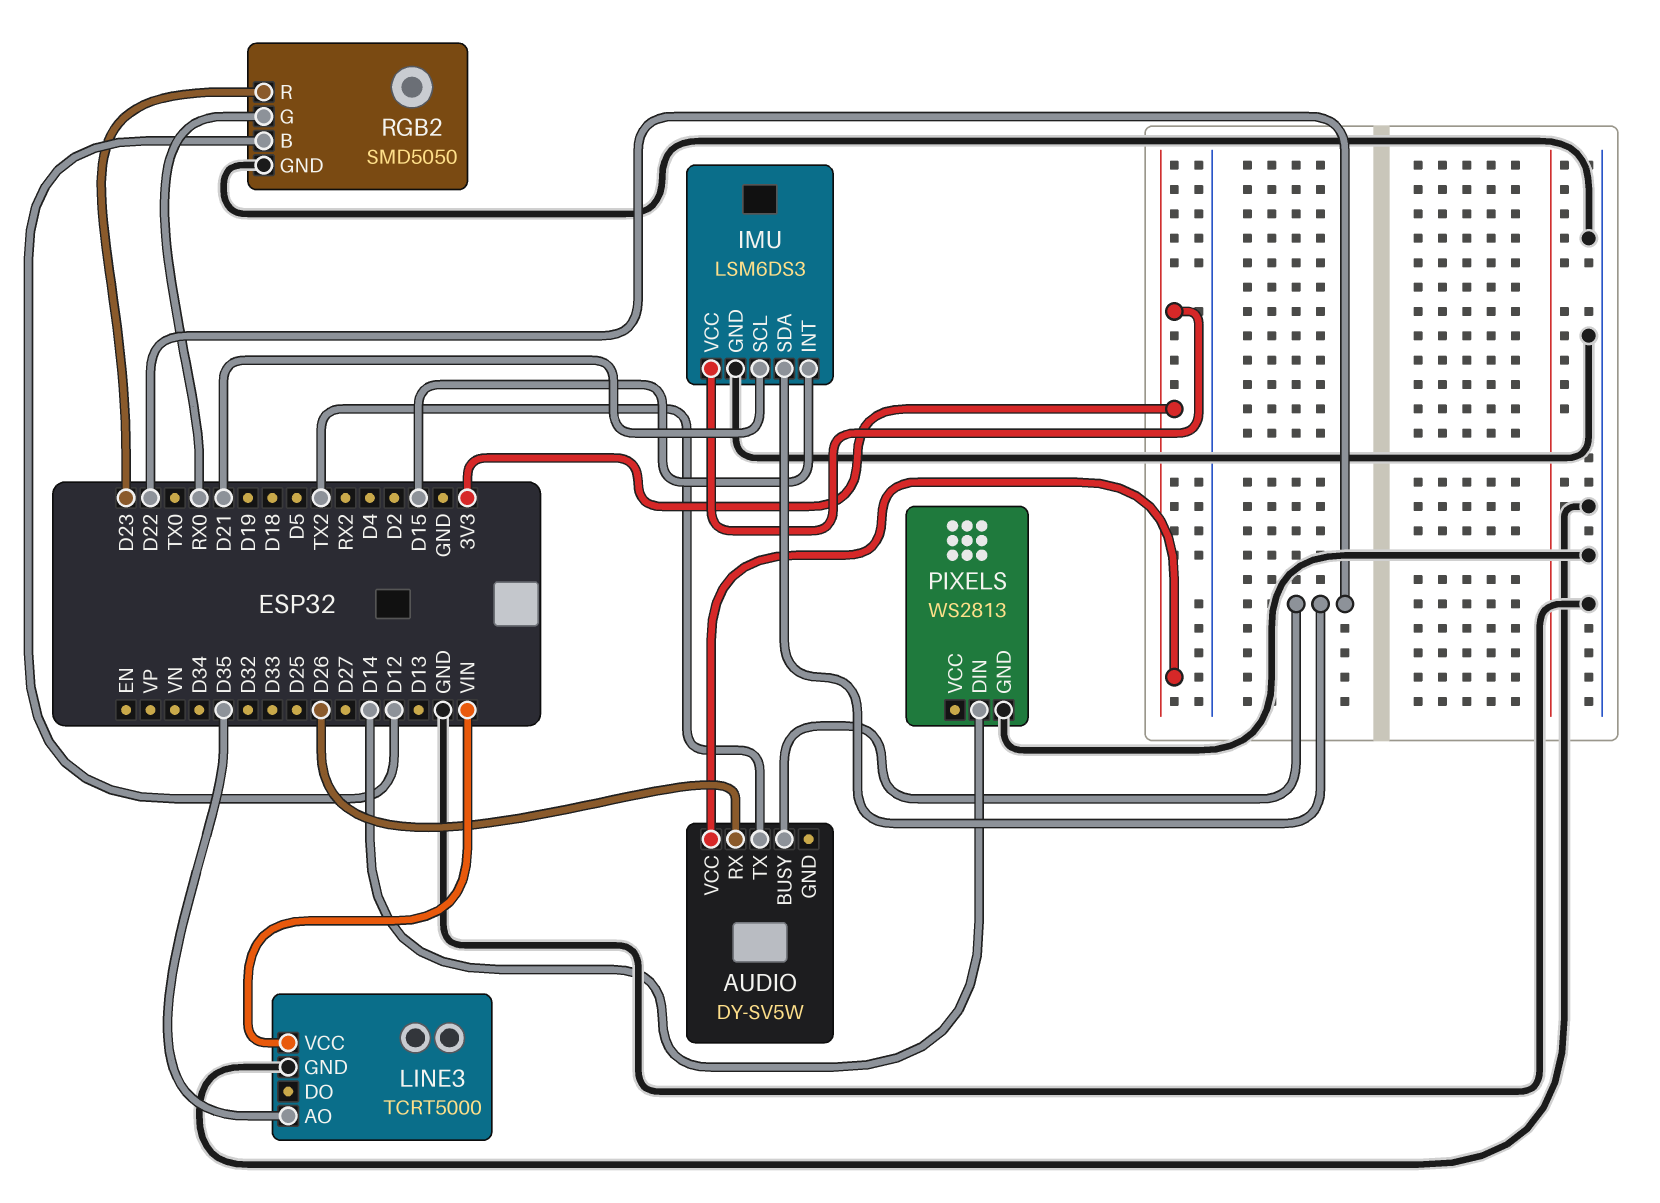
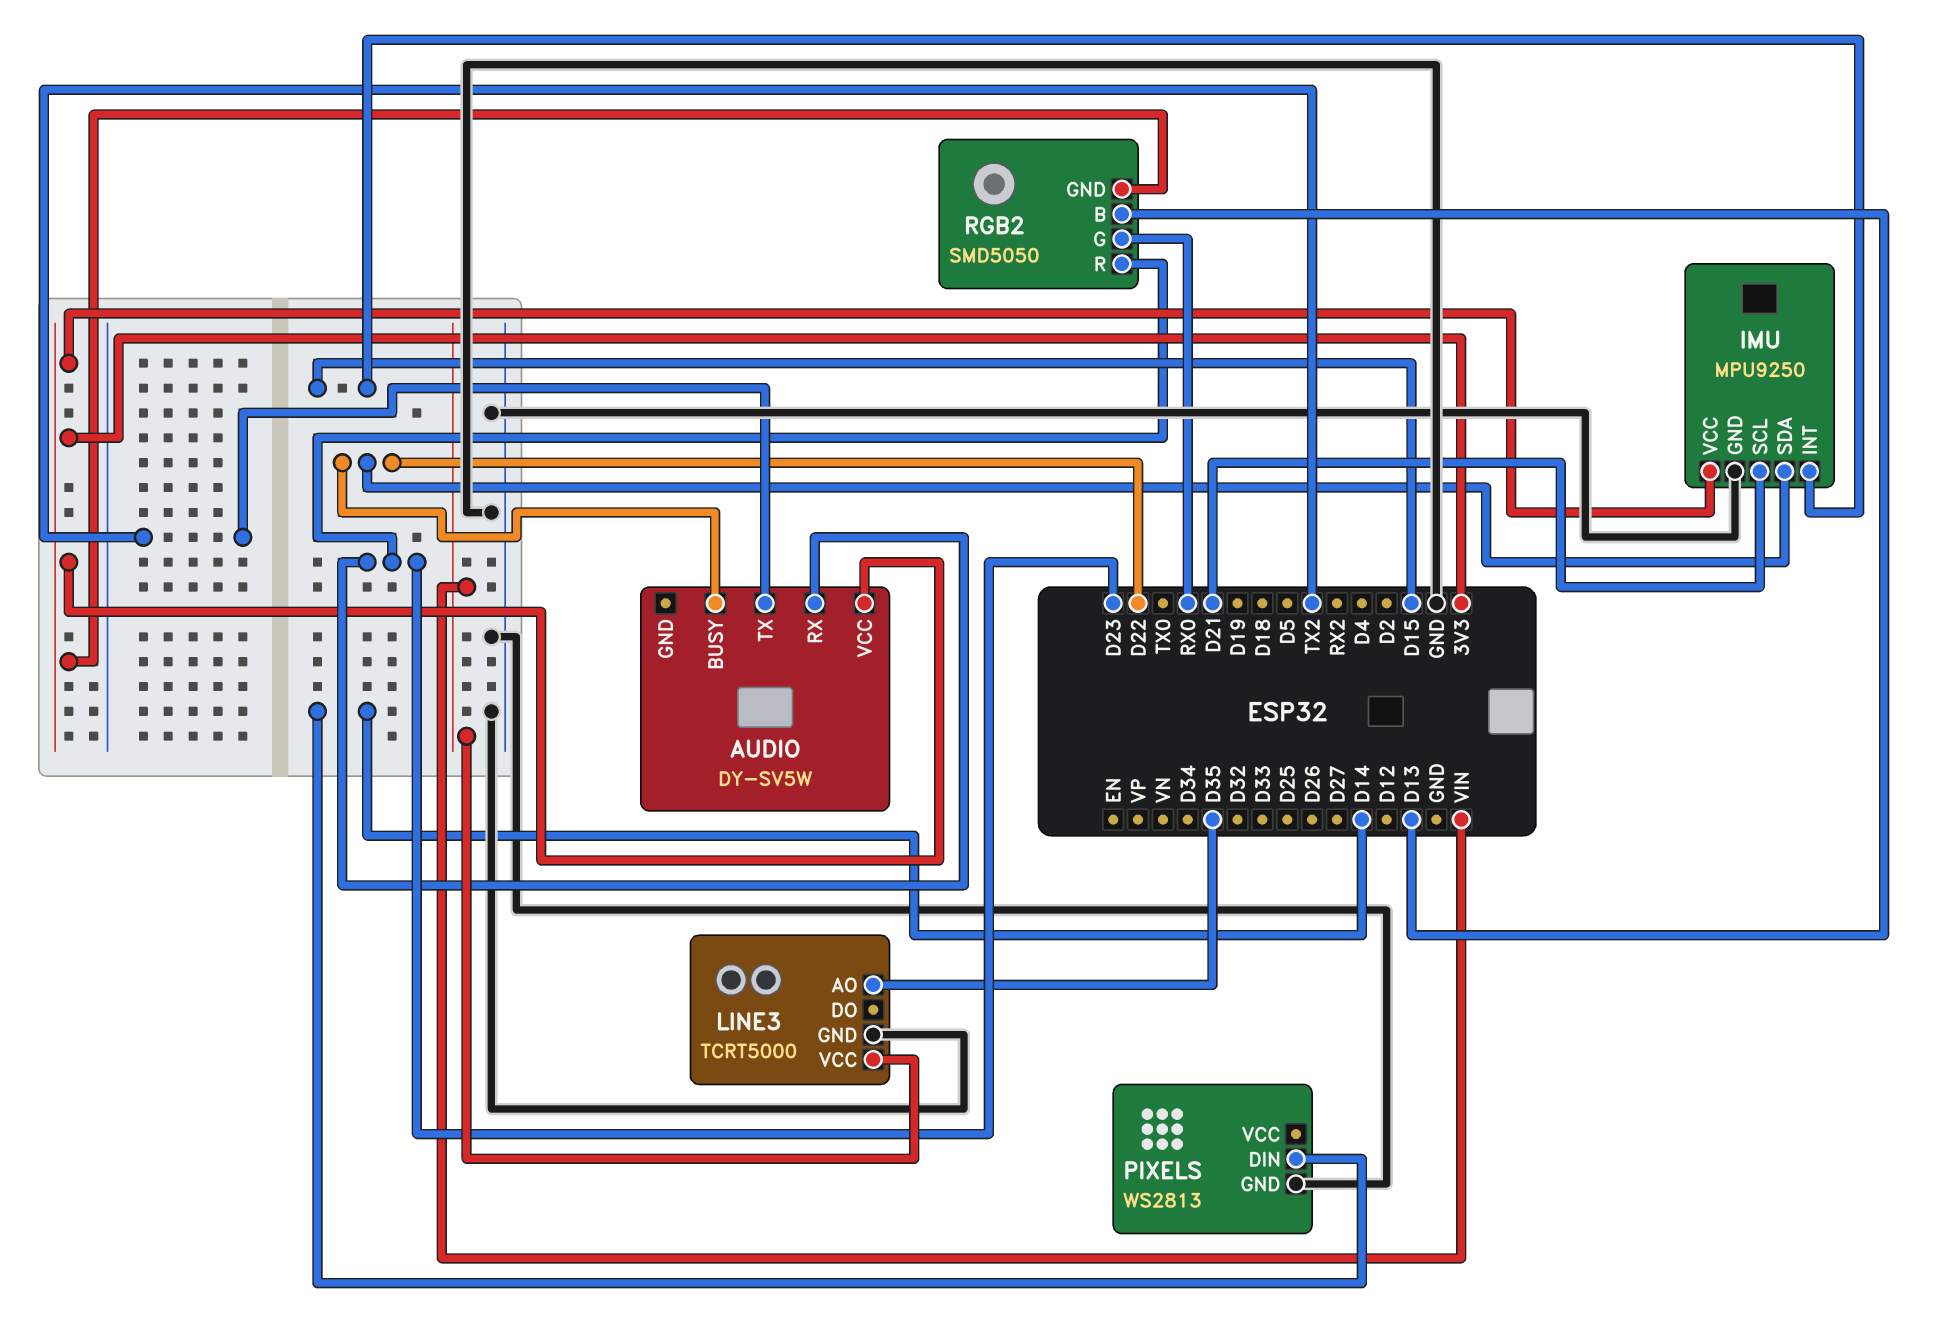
AUDIO pin RX: D26 -> D23
IMU: LSM6DS3 -> MPU9250
RGB2 pin B: D12 -> D13
RGB2 pin GND: GND -> 3V3

